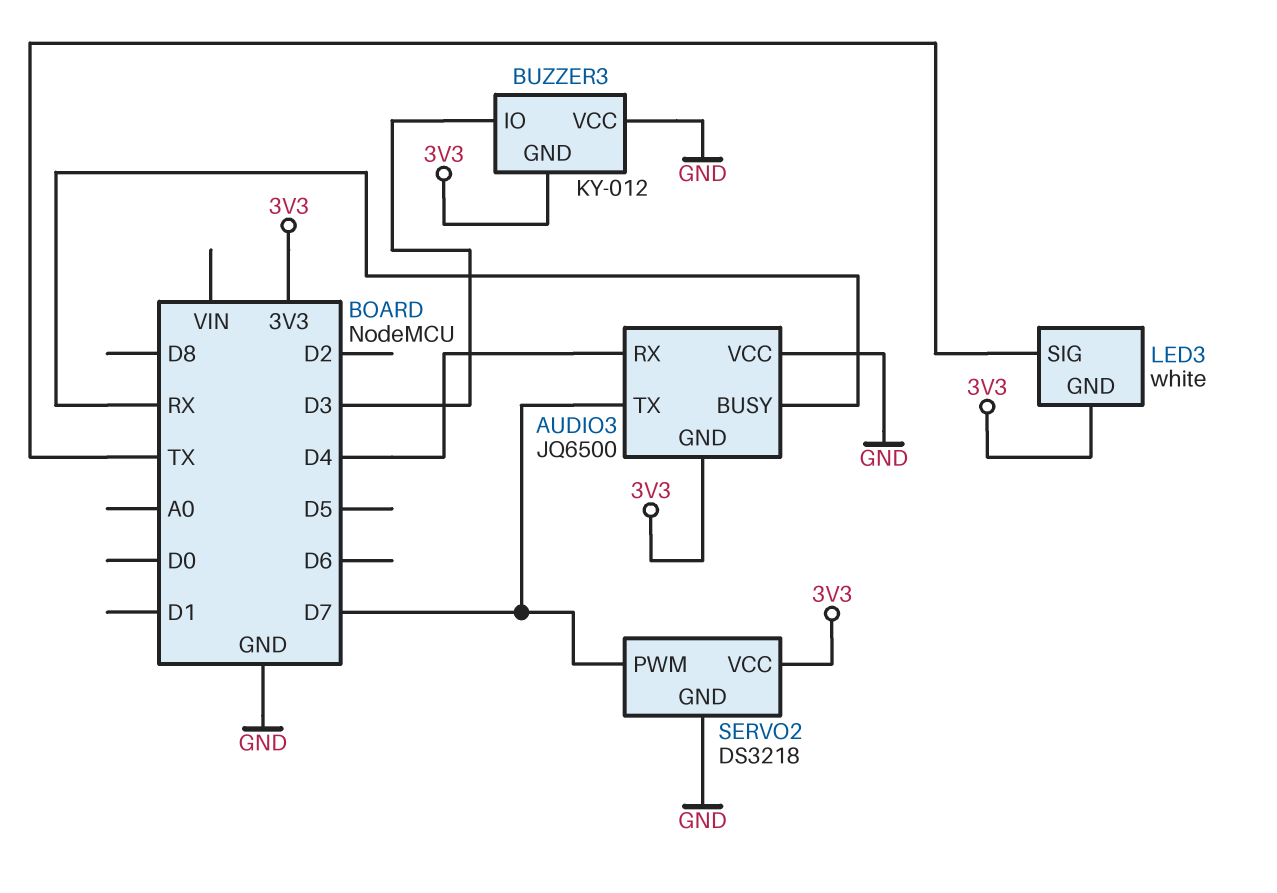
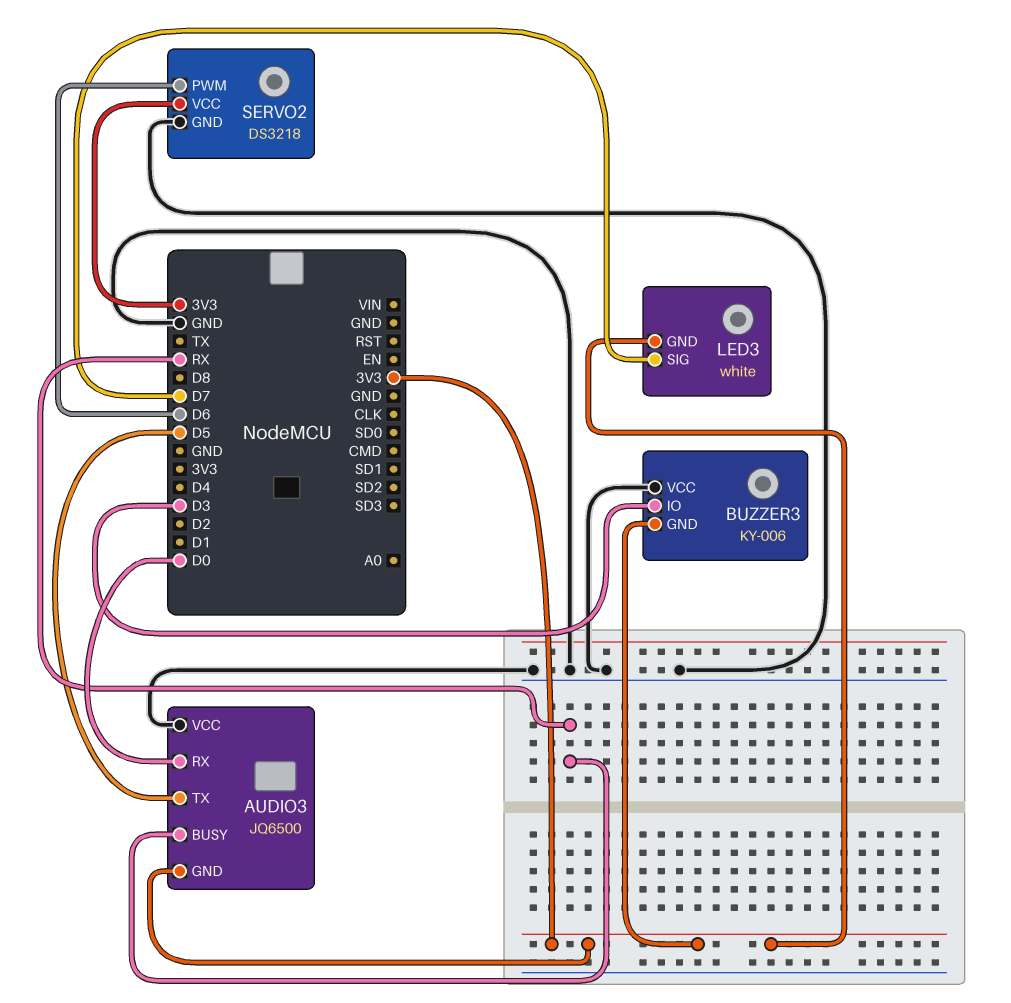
AUDIO3 pin RX: D4 -> D0
AUDIO3 pin TX: D7 -> D5
BUZZER3: KY-012 -> KY-006
LED3 pin SIG: TX -> D7
SERVO2 pin PWM: D7 -> D6

